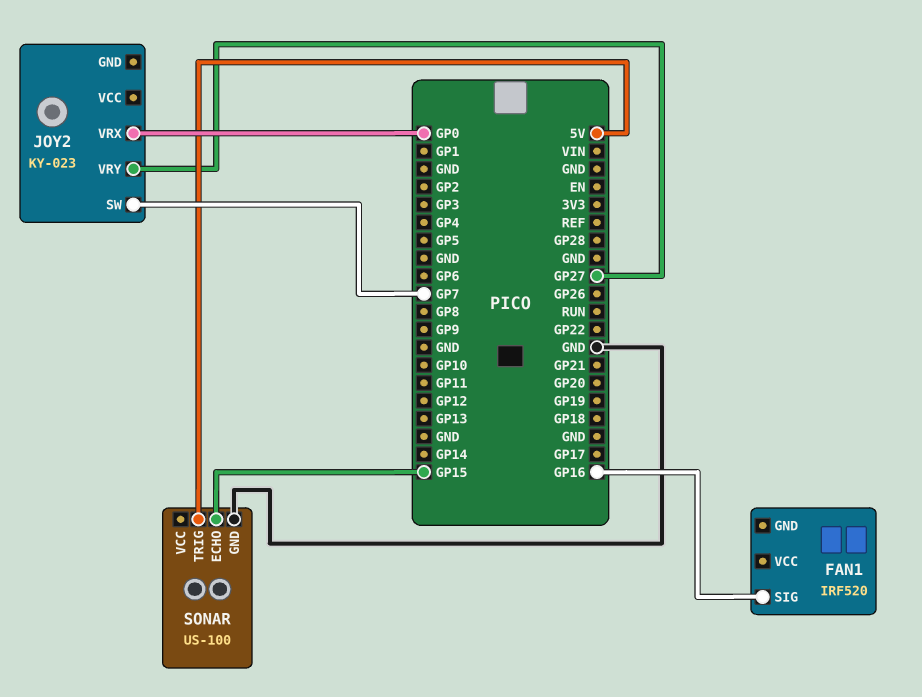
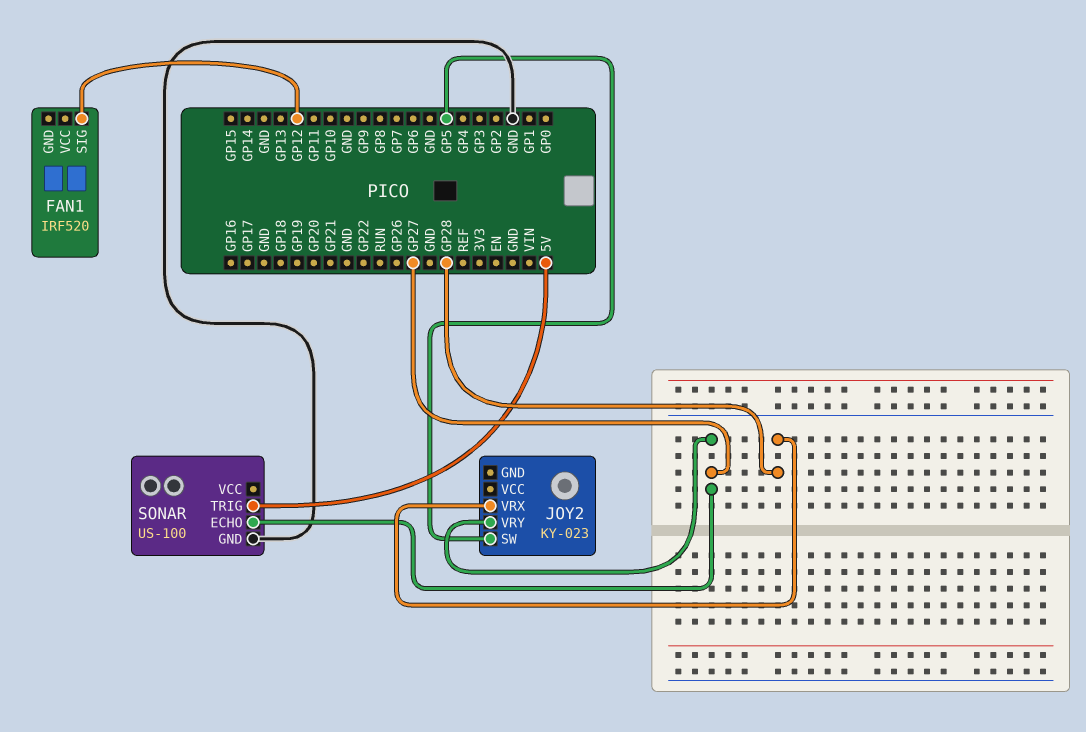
FAN1 pin SIG: GP16 -> GP12
JOY2 pin SW: GP7 -> GP5
JOY2 pin VRX: GP0 -> GP28
SONAR pin ECHO: GP15 -> GP27

